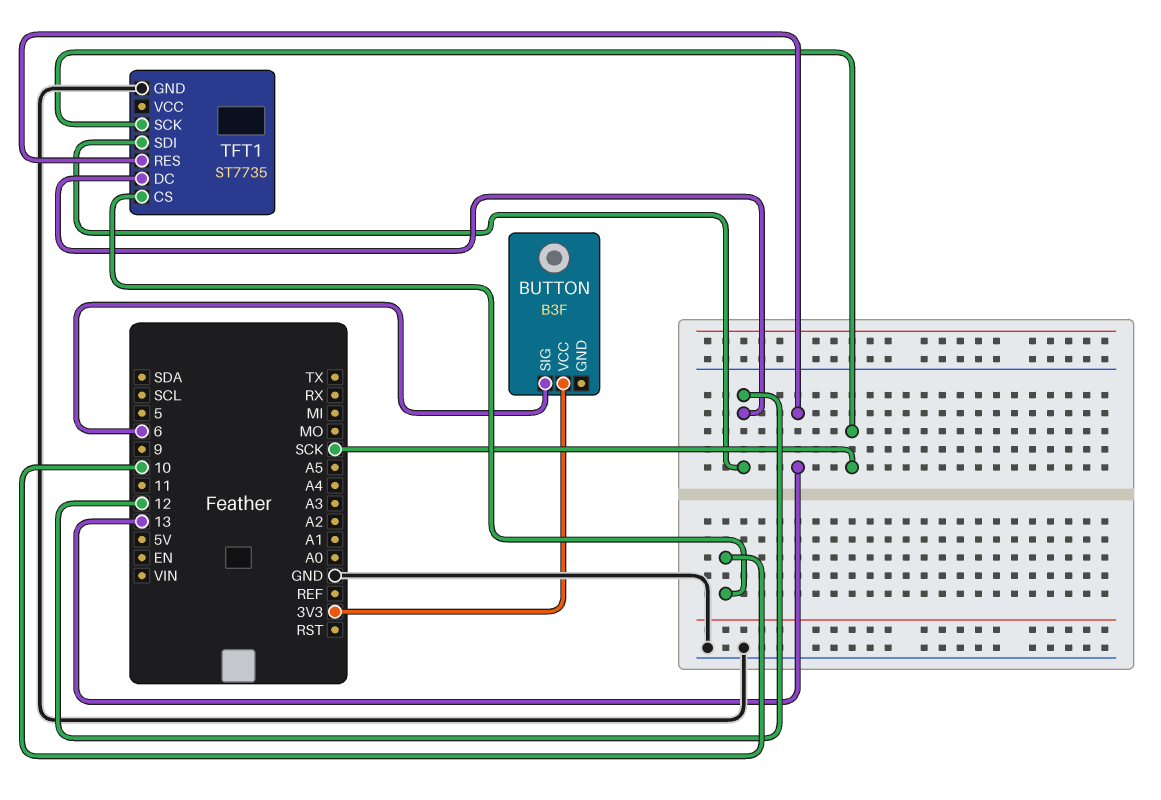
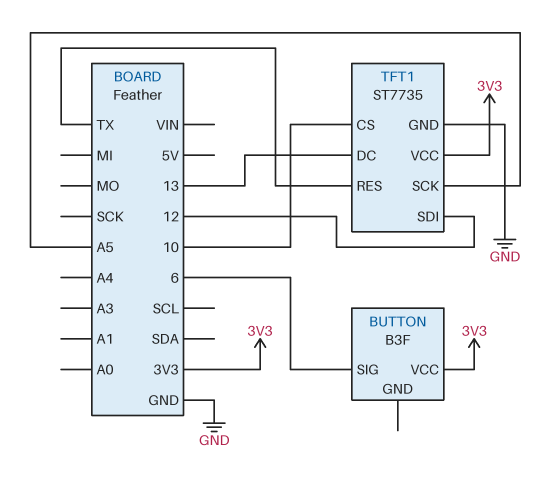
TFT1 pin DC: 12 -> 13
TFT1 pin RES: 13 -> TX
TFT1 pin SCK: SCK -> A5
TFT1 pin VCC: none -> 3V3

